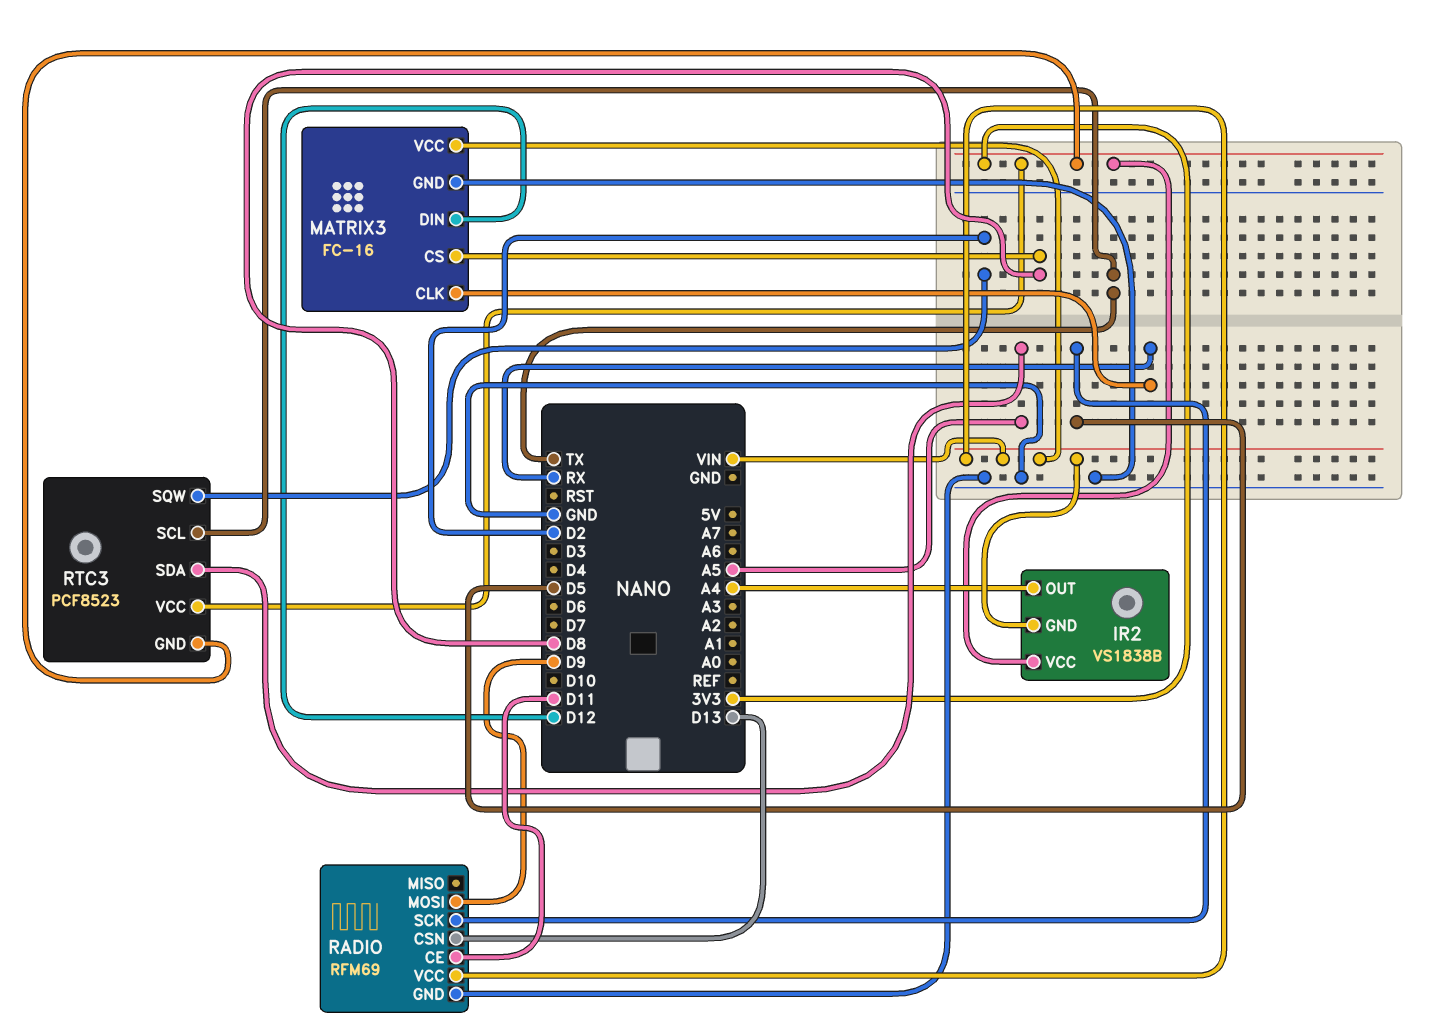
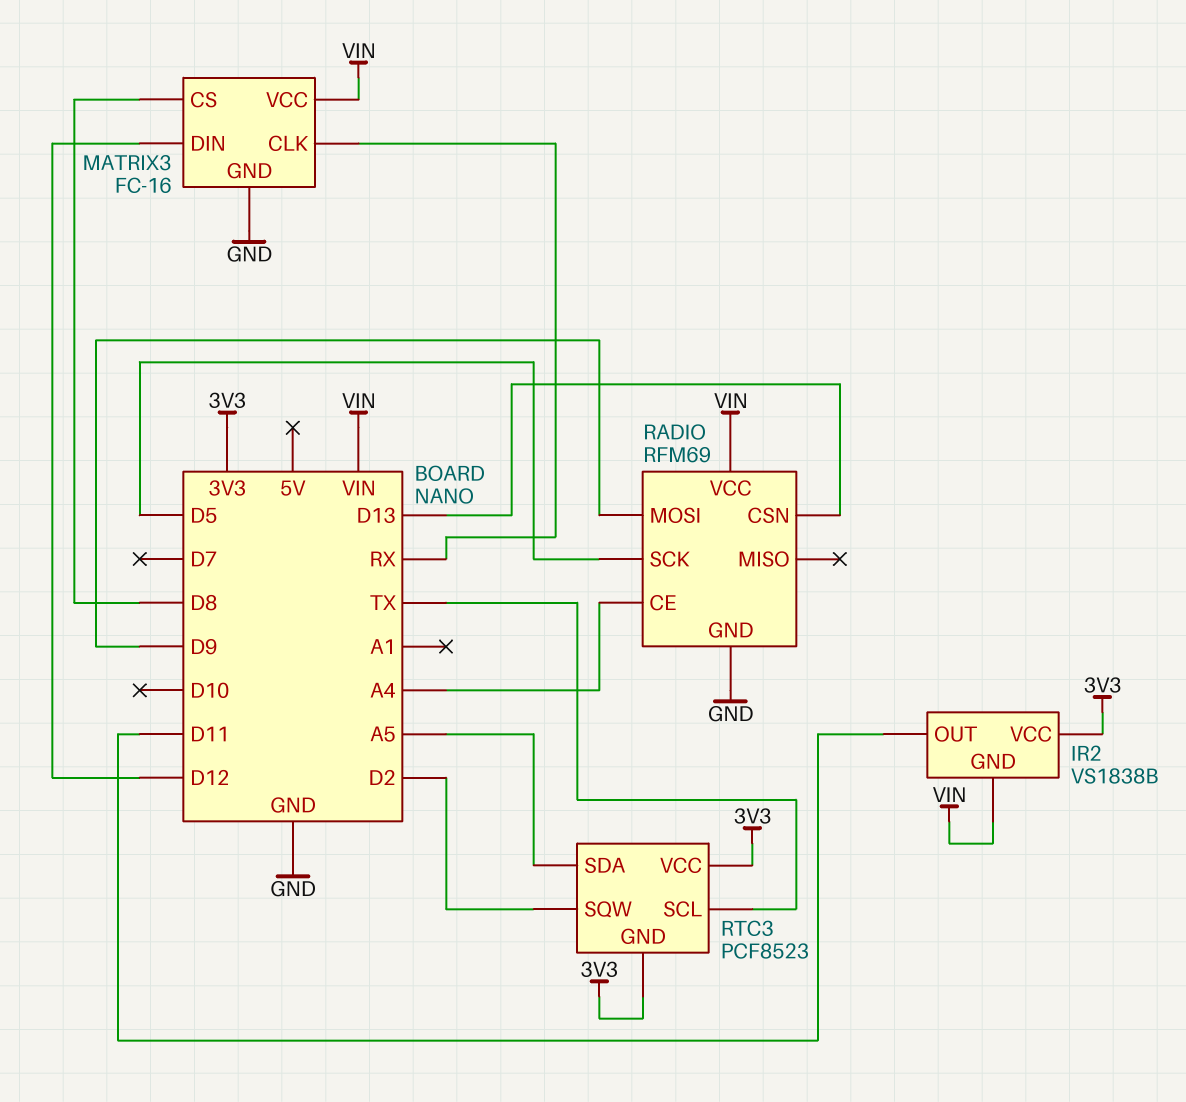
IR2 pin OUT: A4 -> D11
RADIO pin CE: D11 -> A4

